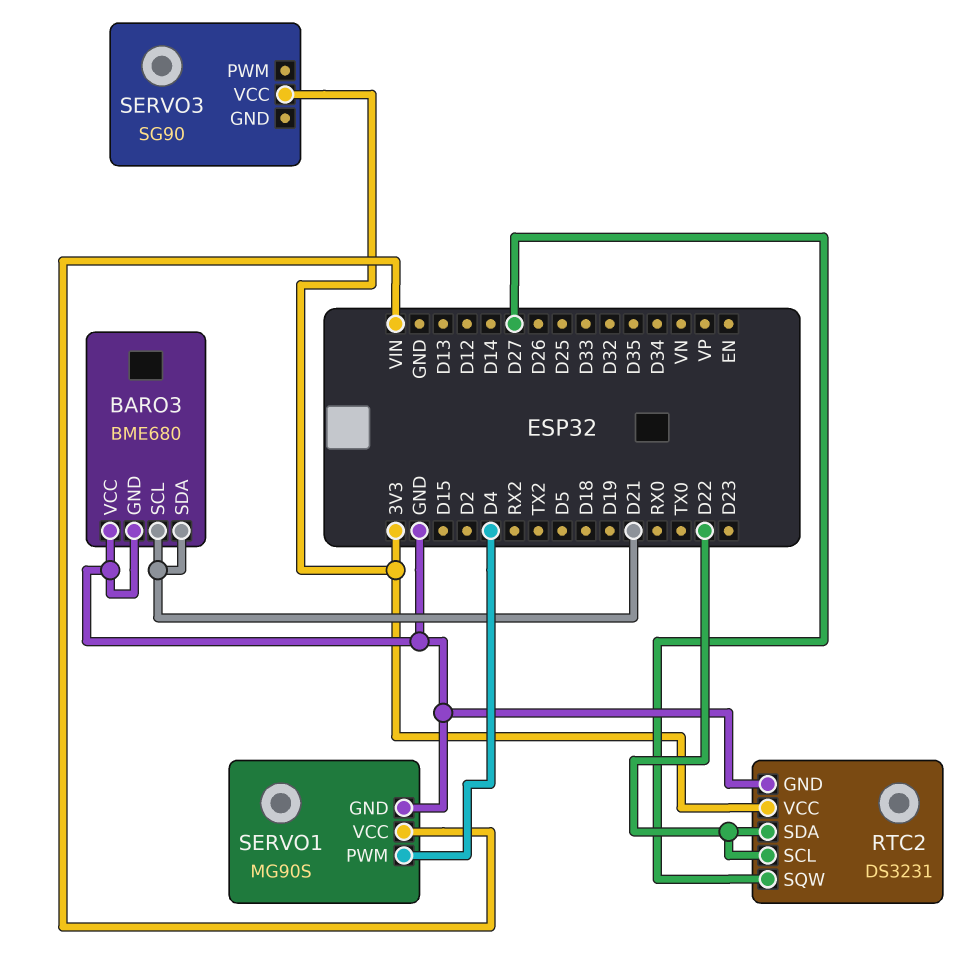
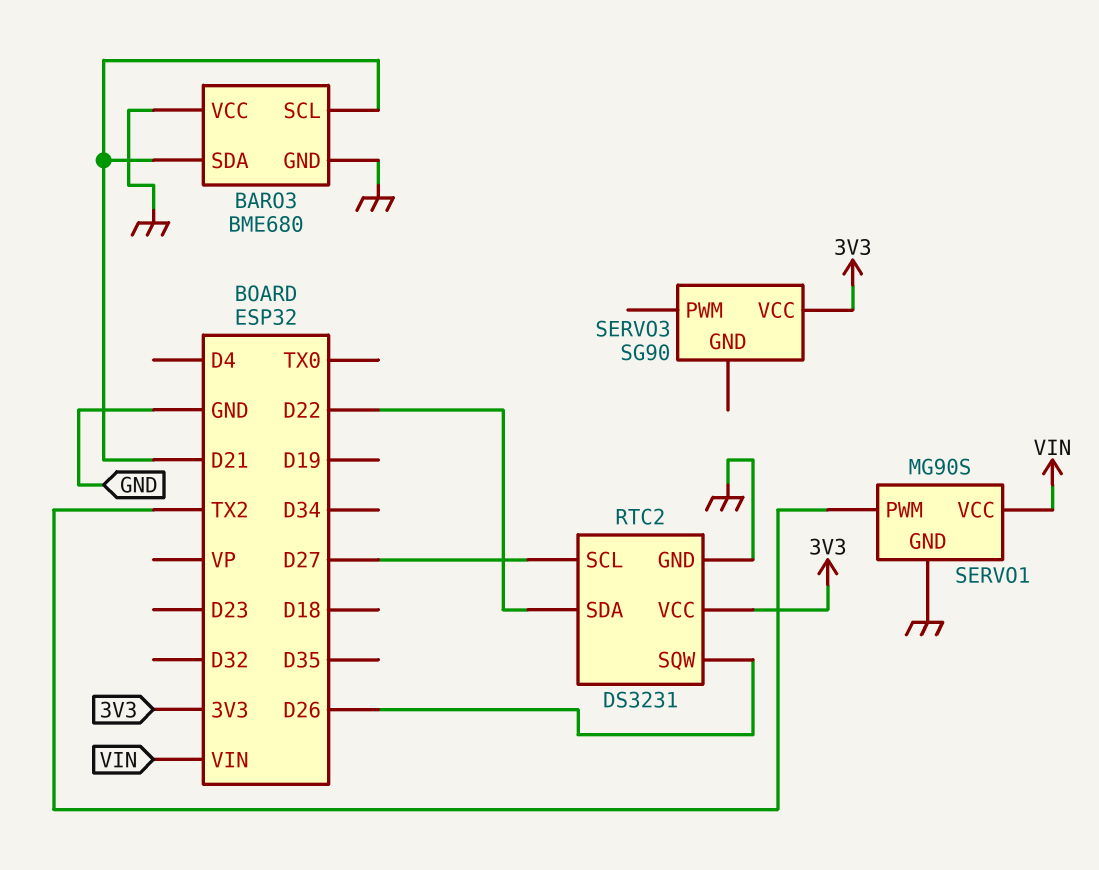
RTC2 pin SCL: D22 -> D27
RTC2 pin SQW: D27 -> D26
SERVO1 pin PWM: D4 -> TX2

